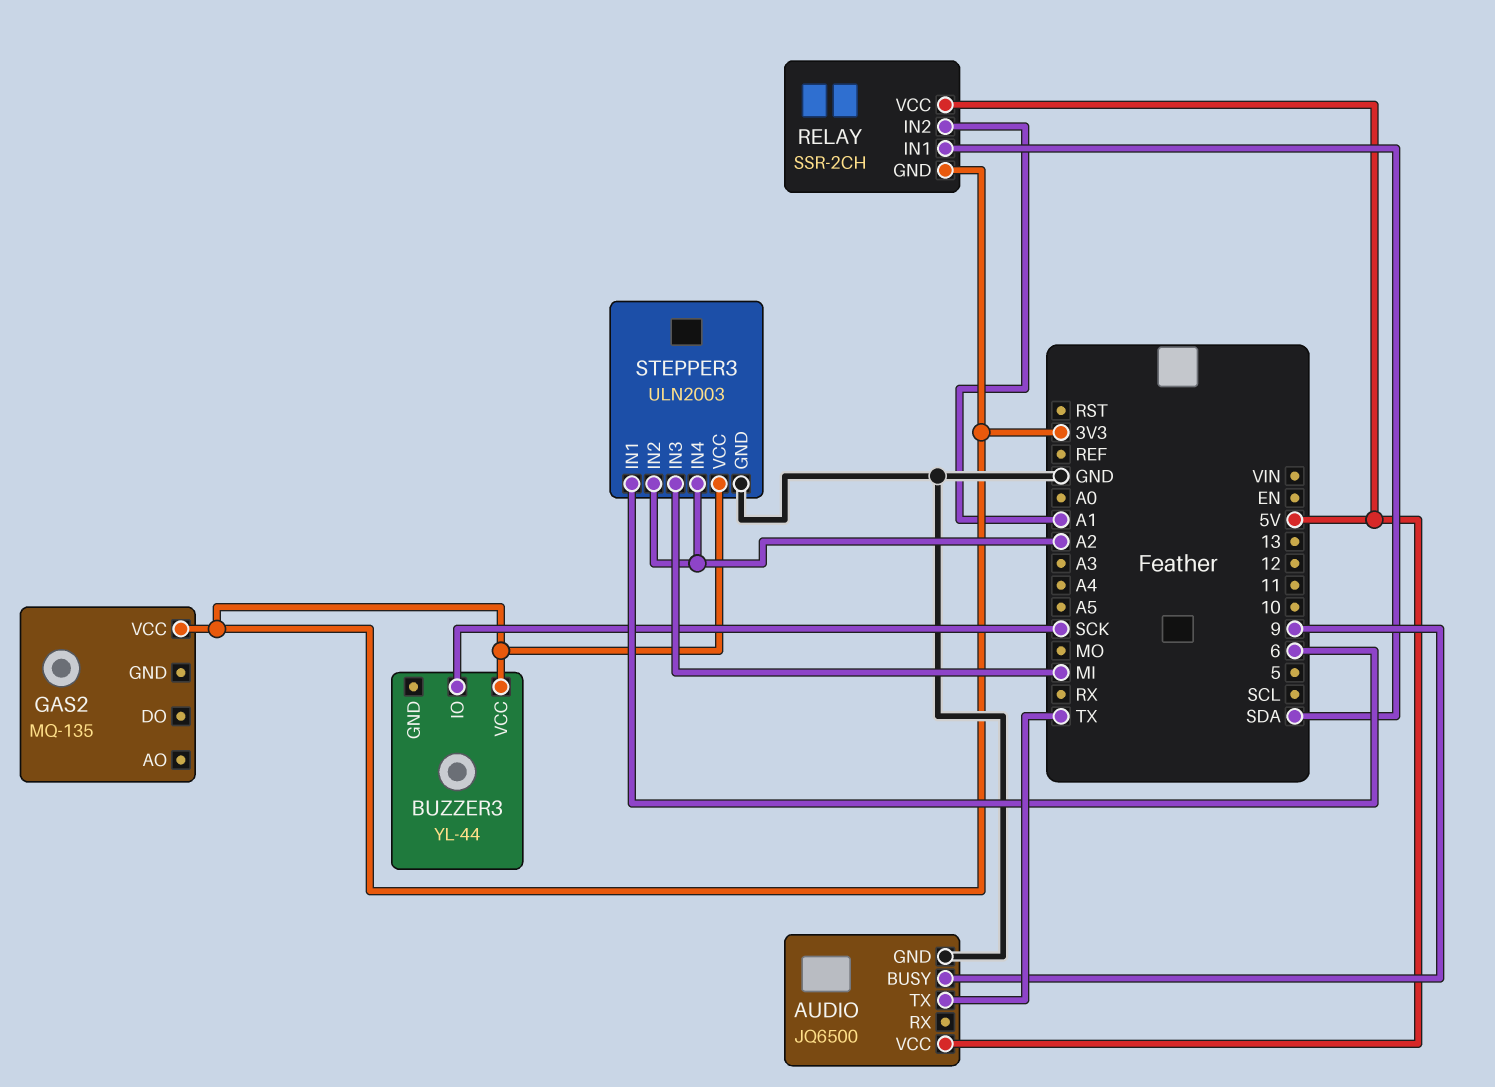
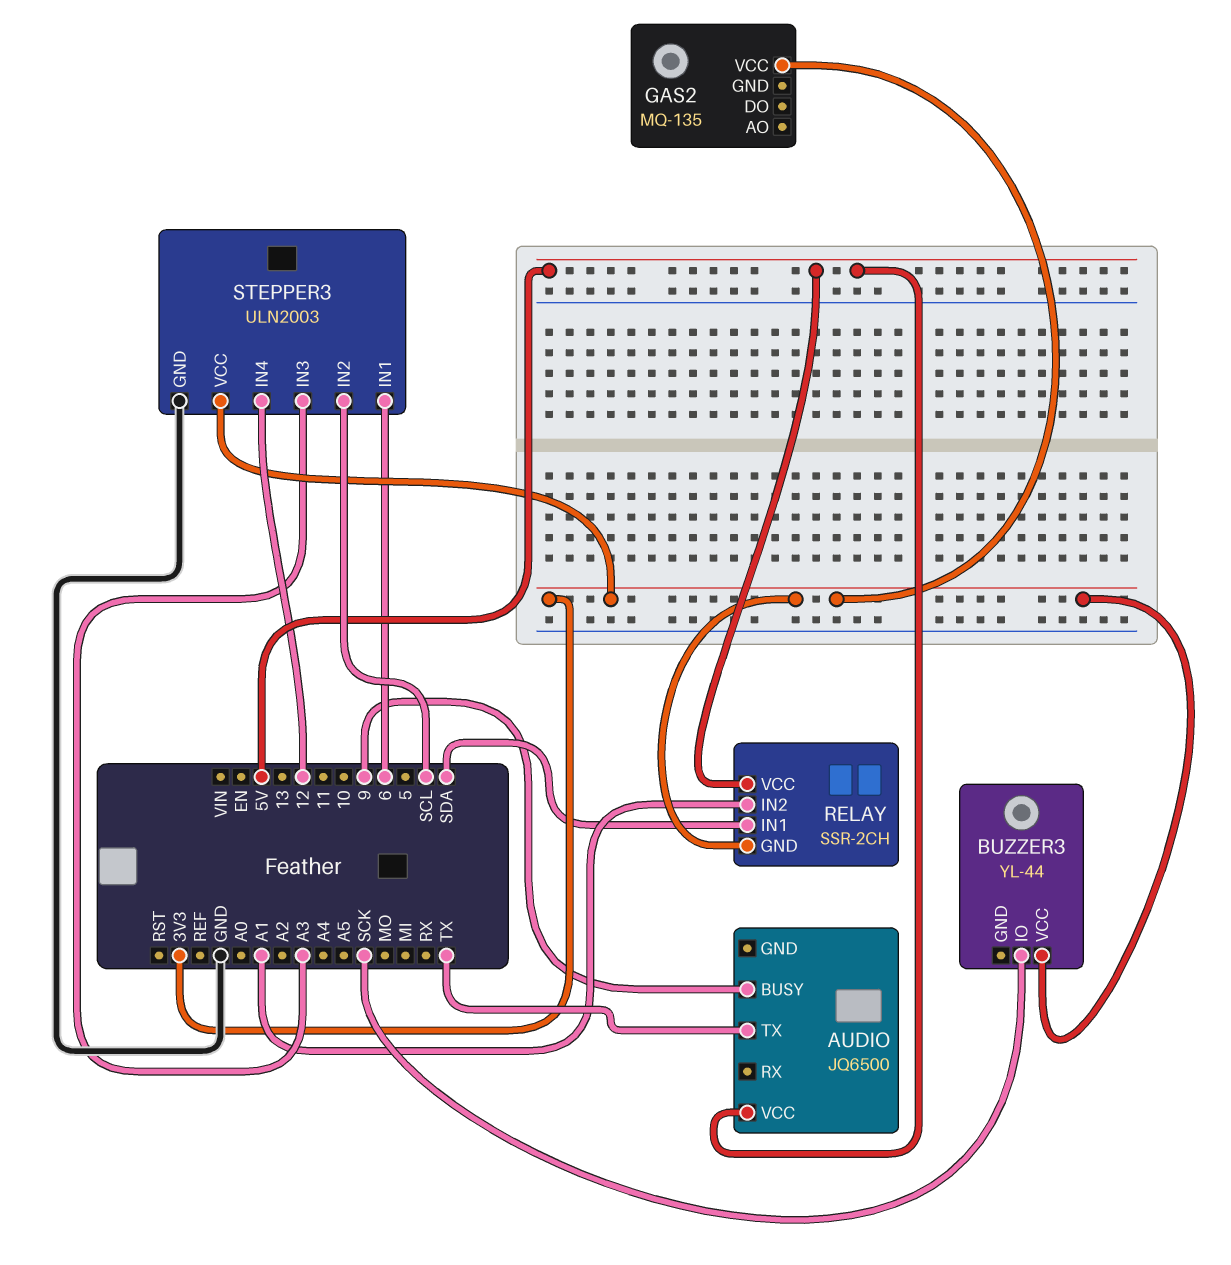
AUDIO pin GND: GND -> none
STEPPER3 pin IN2: A2 -> SCL
STEPPER3 pin IN3: MI -> A3
STEPPER3 pin IN4: A2 -> 12

